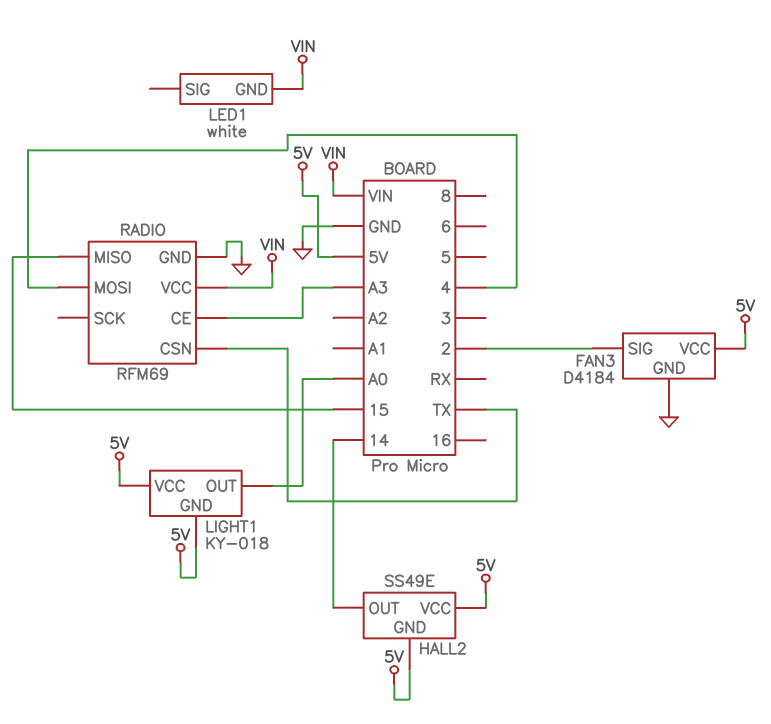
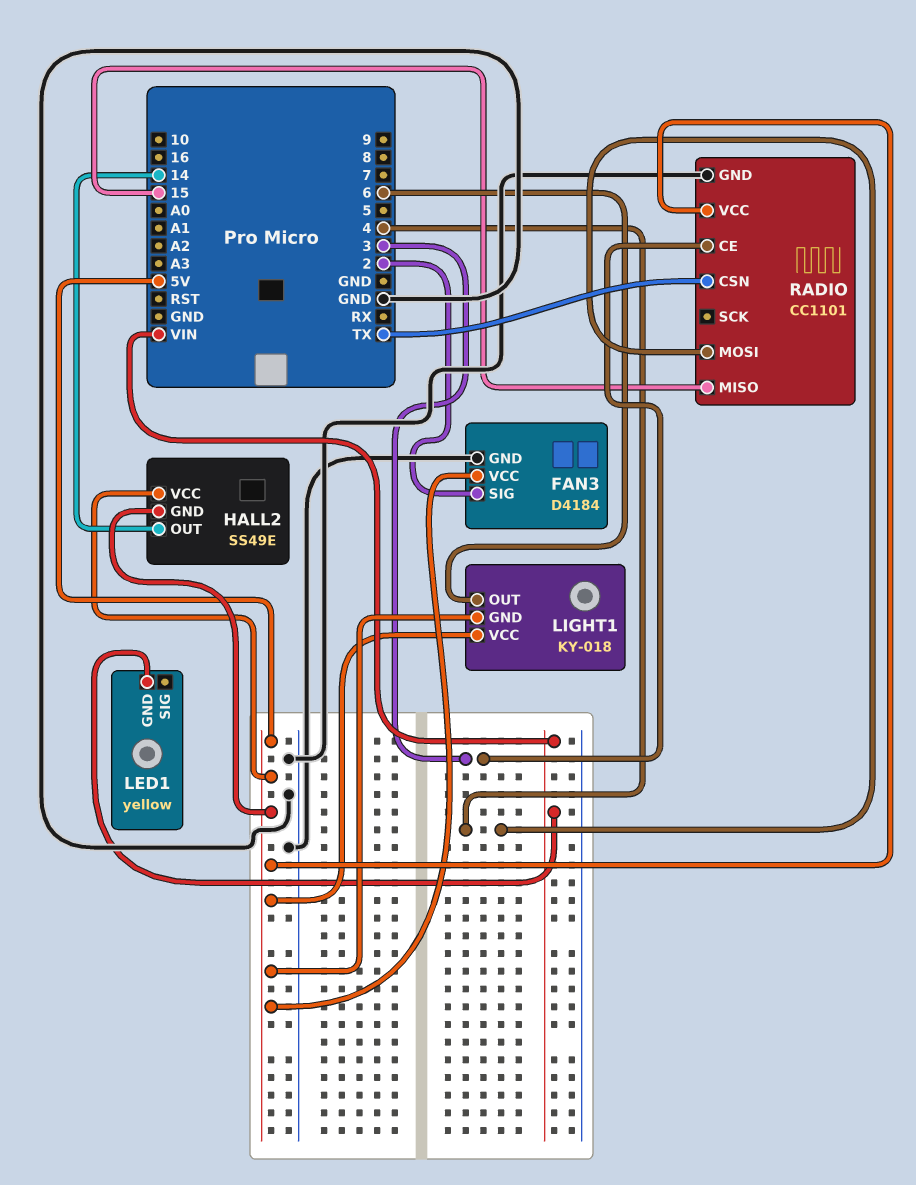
LED1: white -> yellow
LIGHT1 pin OUT: A0 -> 6
RADIO: RFM69 -> CC1101
RADIO pin CE: A3 -> 3
RADIO pin VCC: VIN -> 5V

